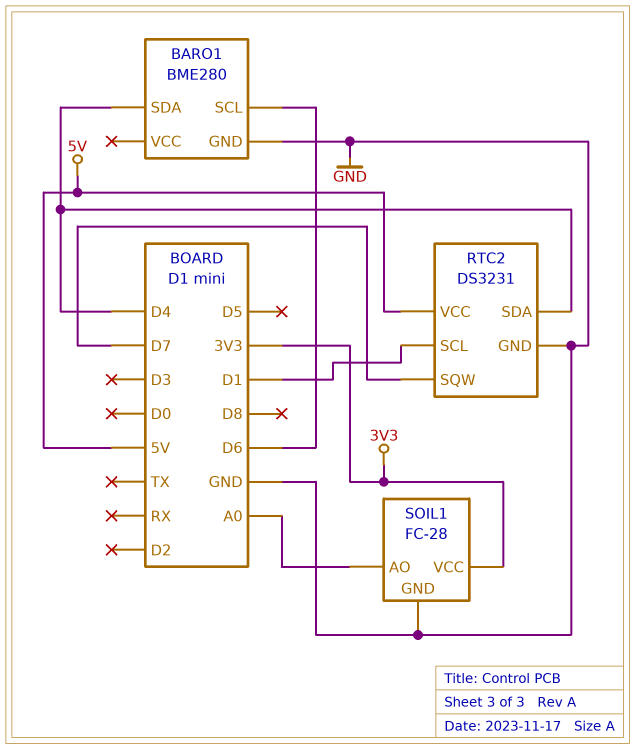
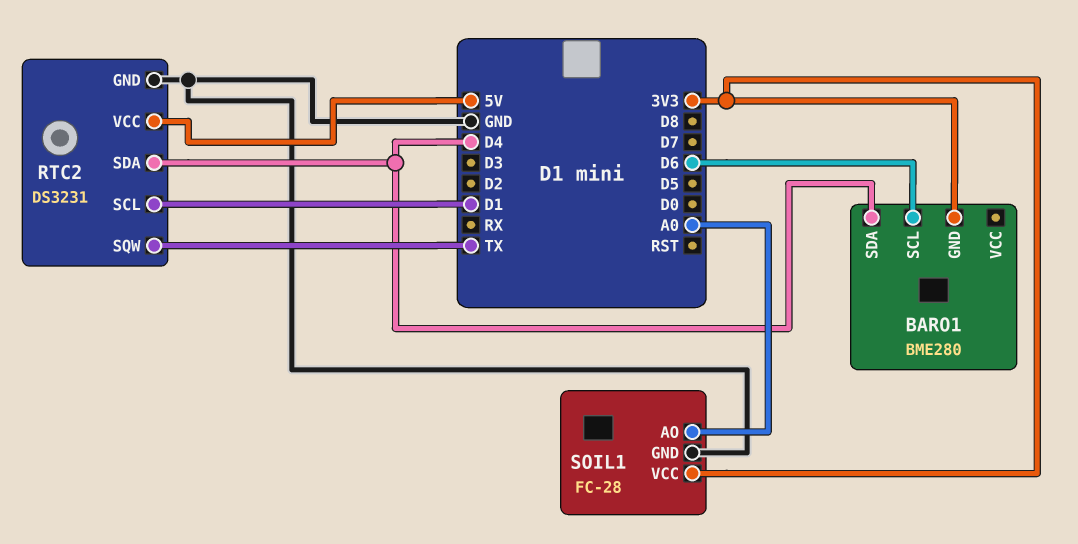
BARO1 pin GND: GND -> 3V3
RTC2 pin SQW: D7 -> TX

